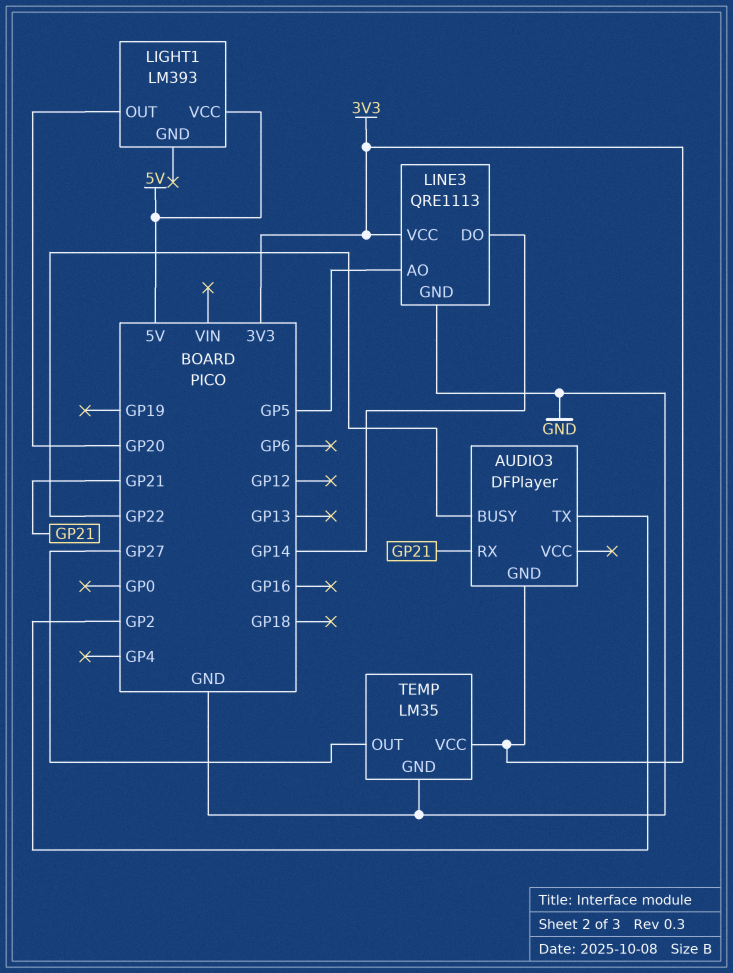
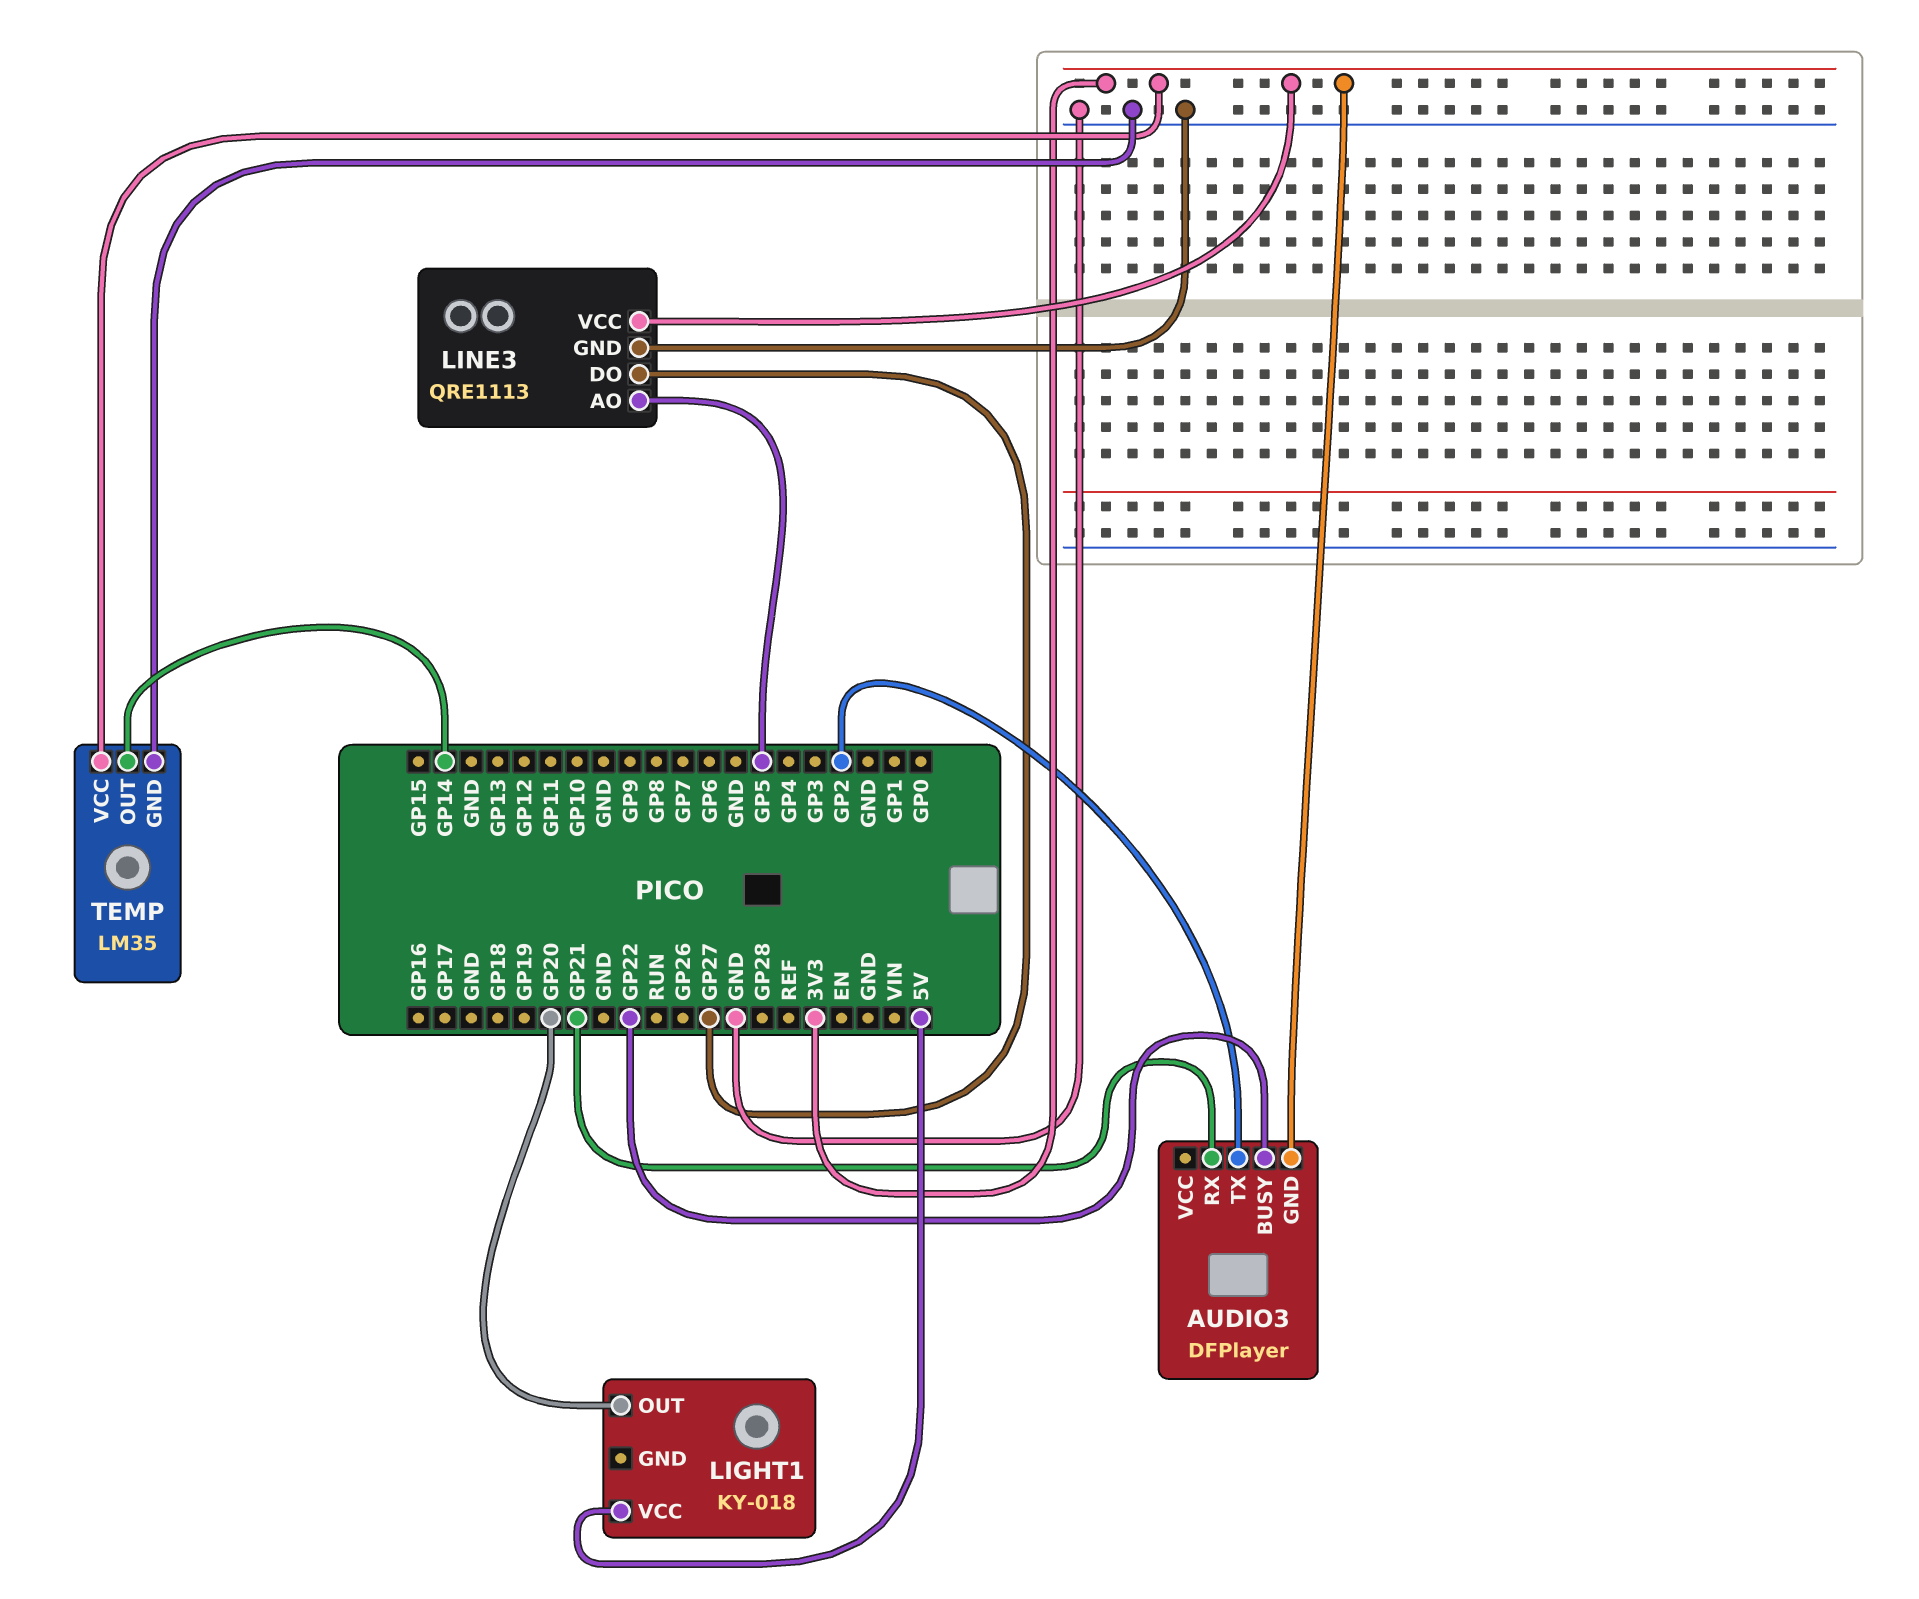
LIGHT1: LM393 -> KY-018
LINE3 pin DO: GP14 -> GP27
TEMP pin OUT: GP27 -> GP14

